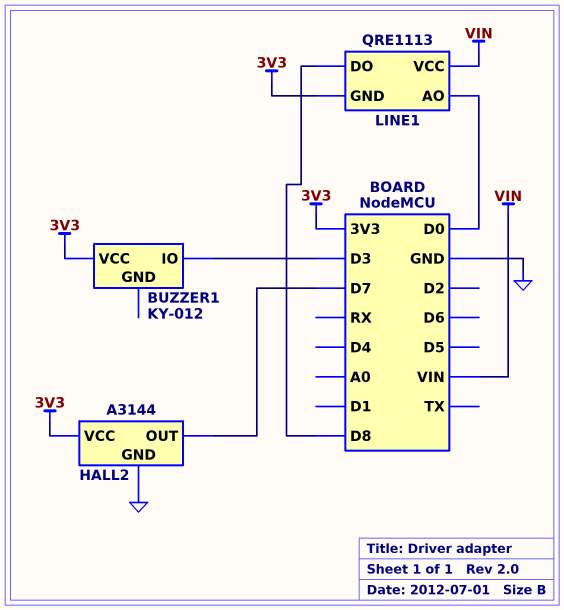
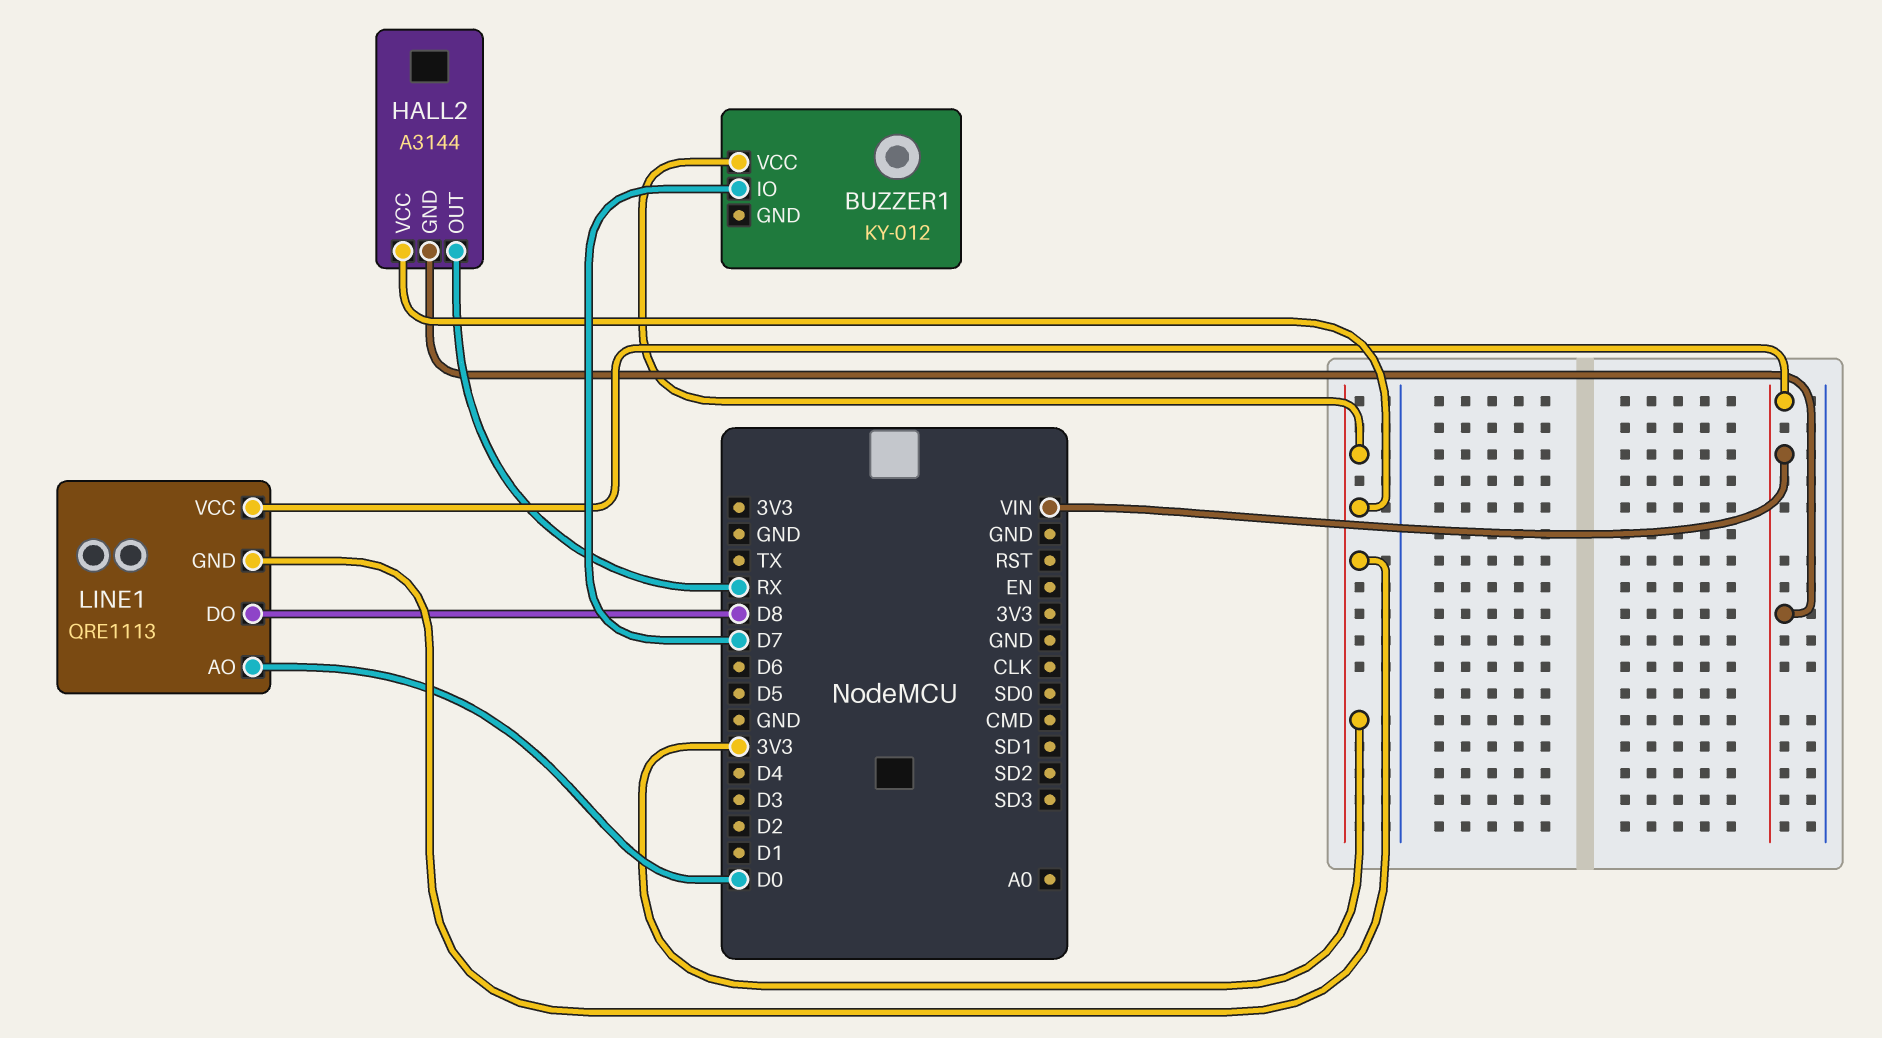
BUZZER1 pin IO: D3 -> D7
HALL2 pin GND: GND -> VIN
HALL2 pin OUT: D7 -> RX

